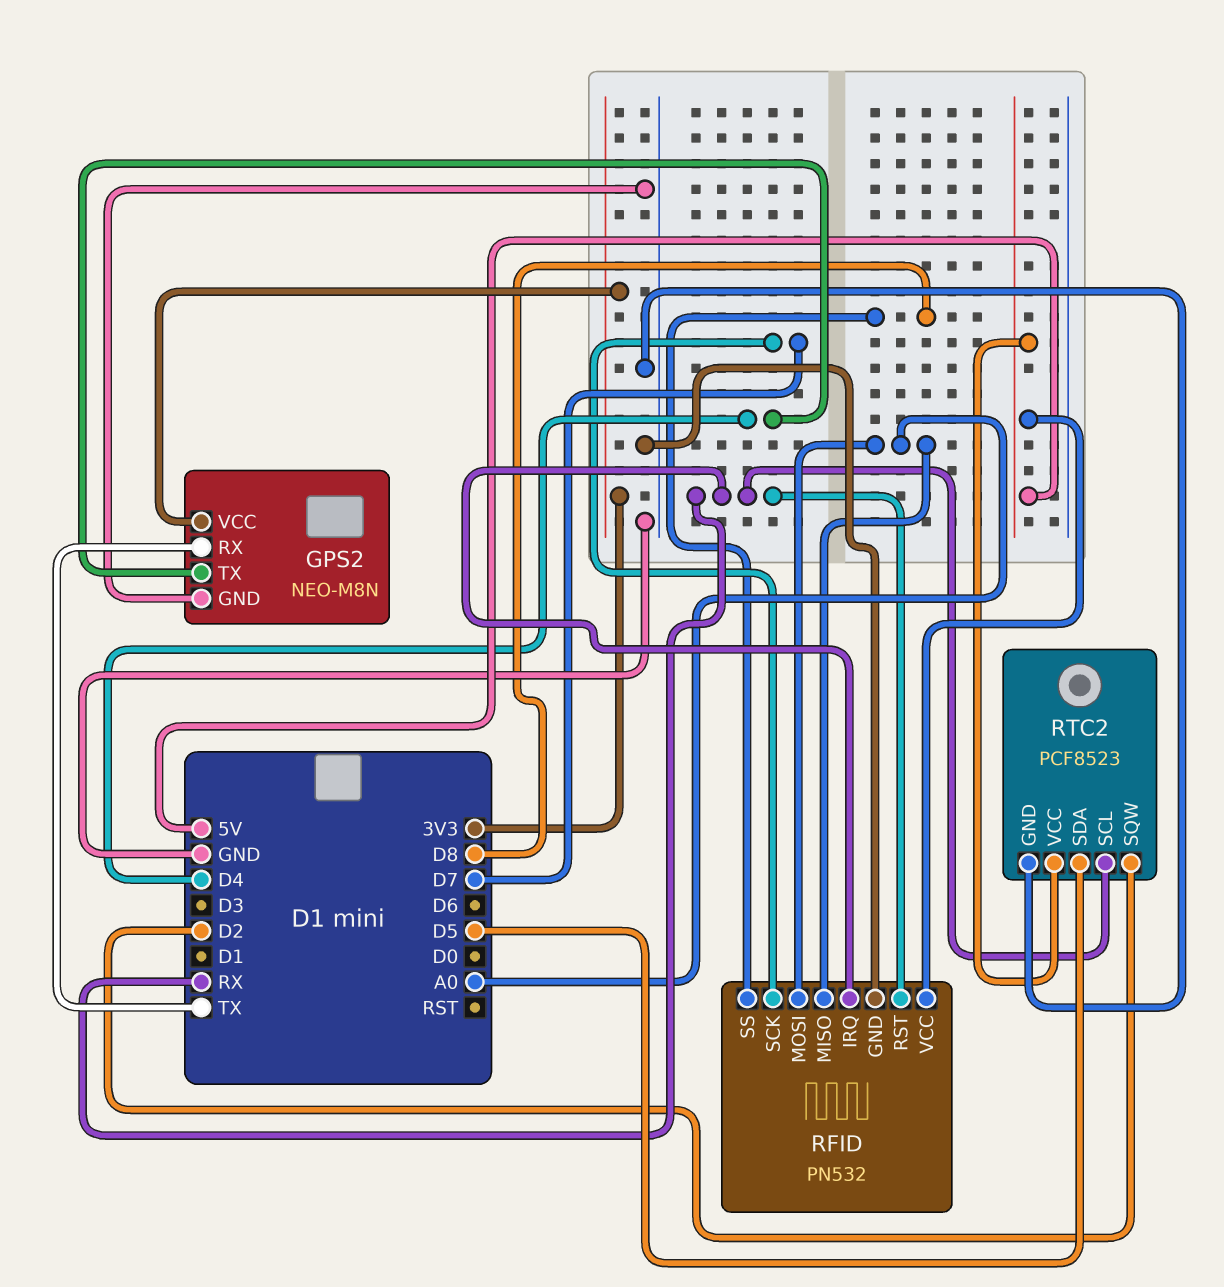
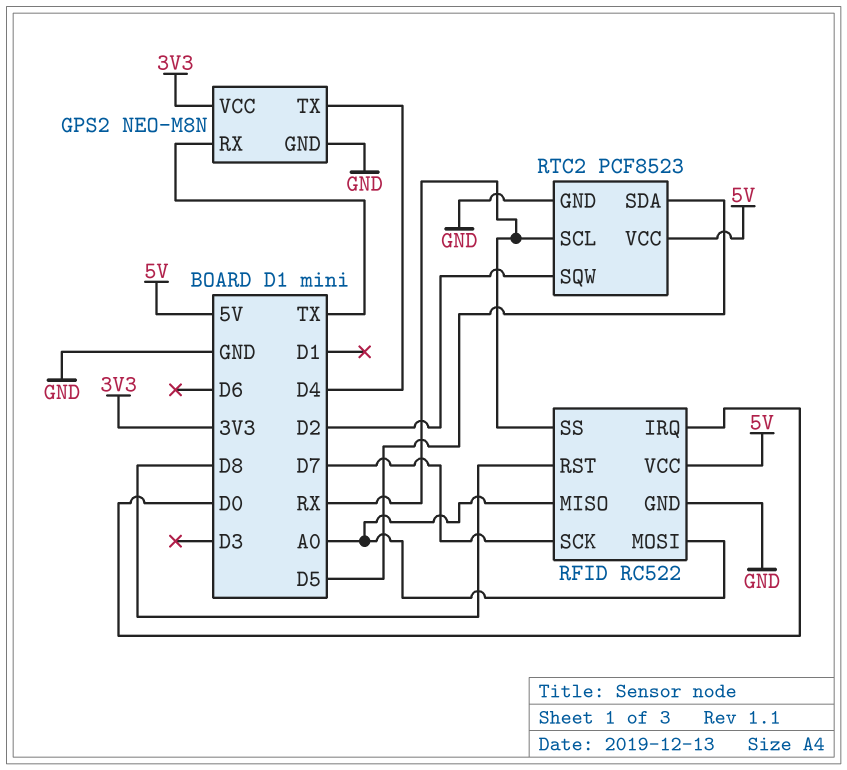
RFID: PN532 -> RC522
RFID pin IRQ: RX -> D0
RFID pin RST: RX -> D8
RFID pin SS: D8 -> RX

